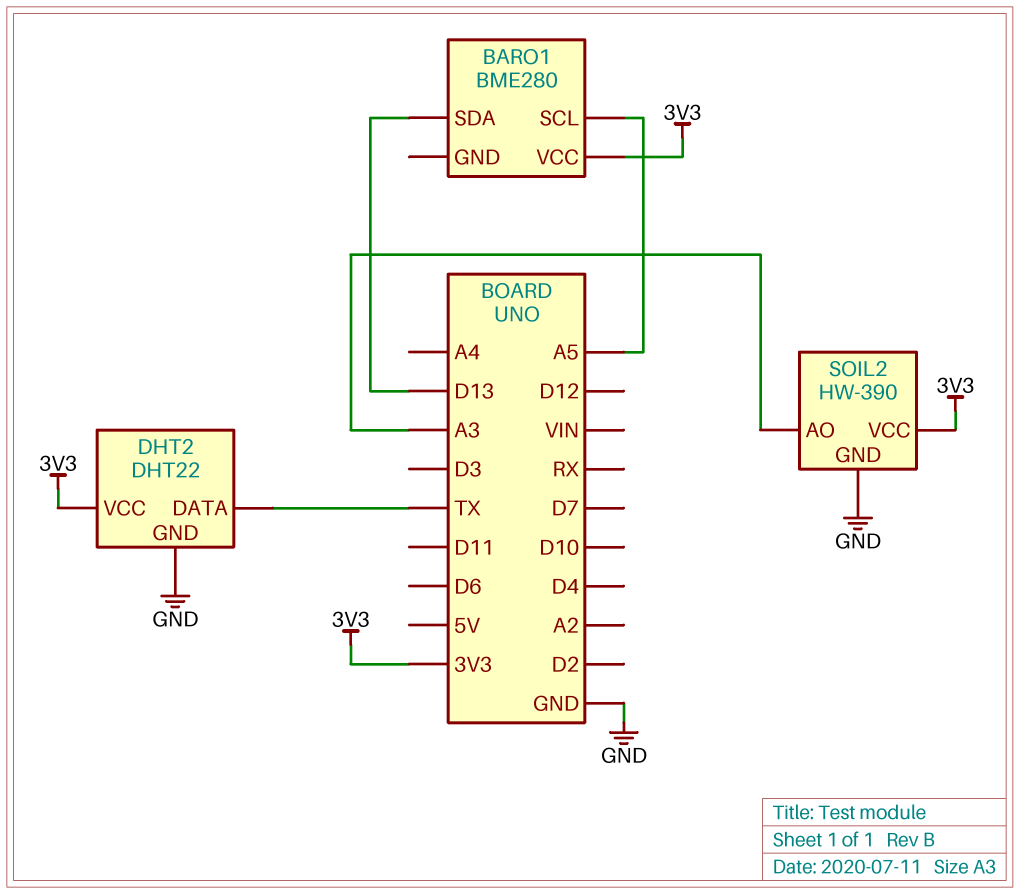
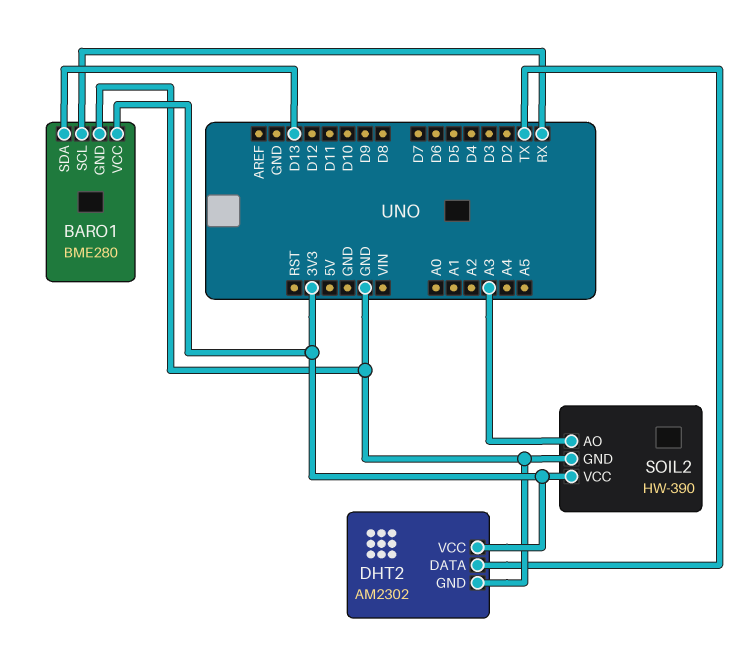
BARO1 pin GND: none -> GND
BARO1 pin SCL: A5 -> RX
DHT2: DHT22 -> AM2302

